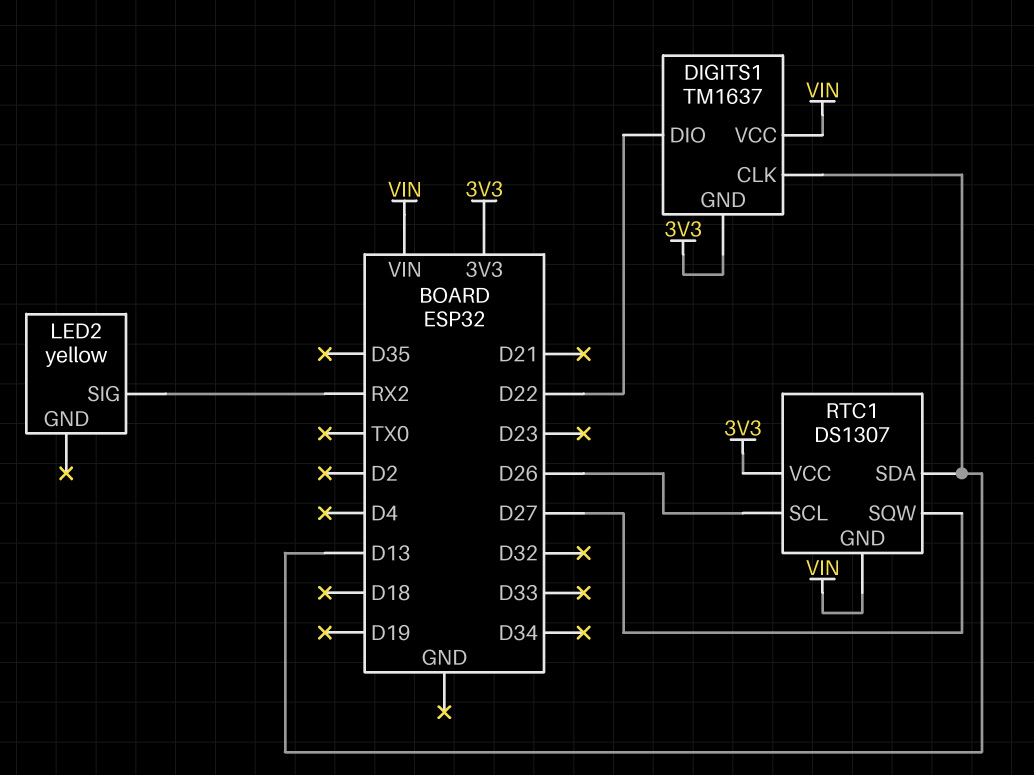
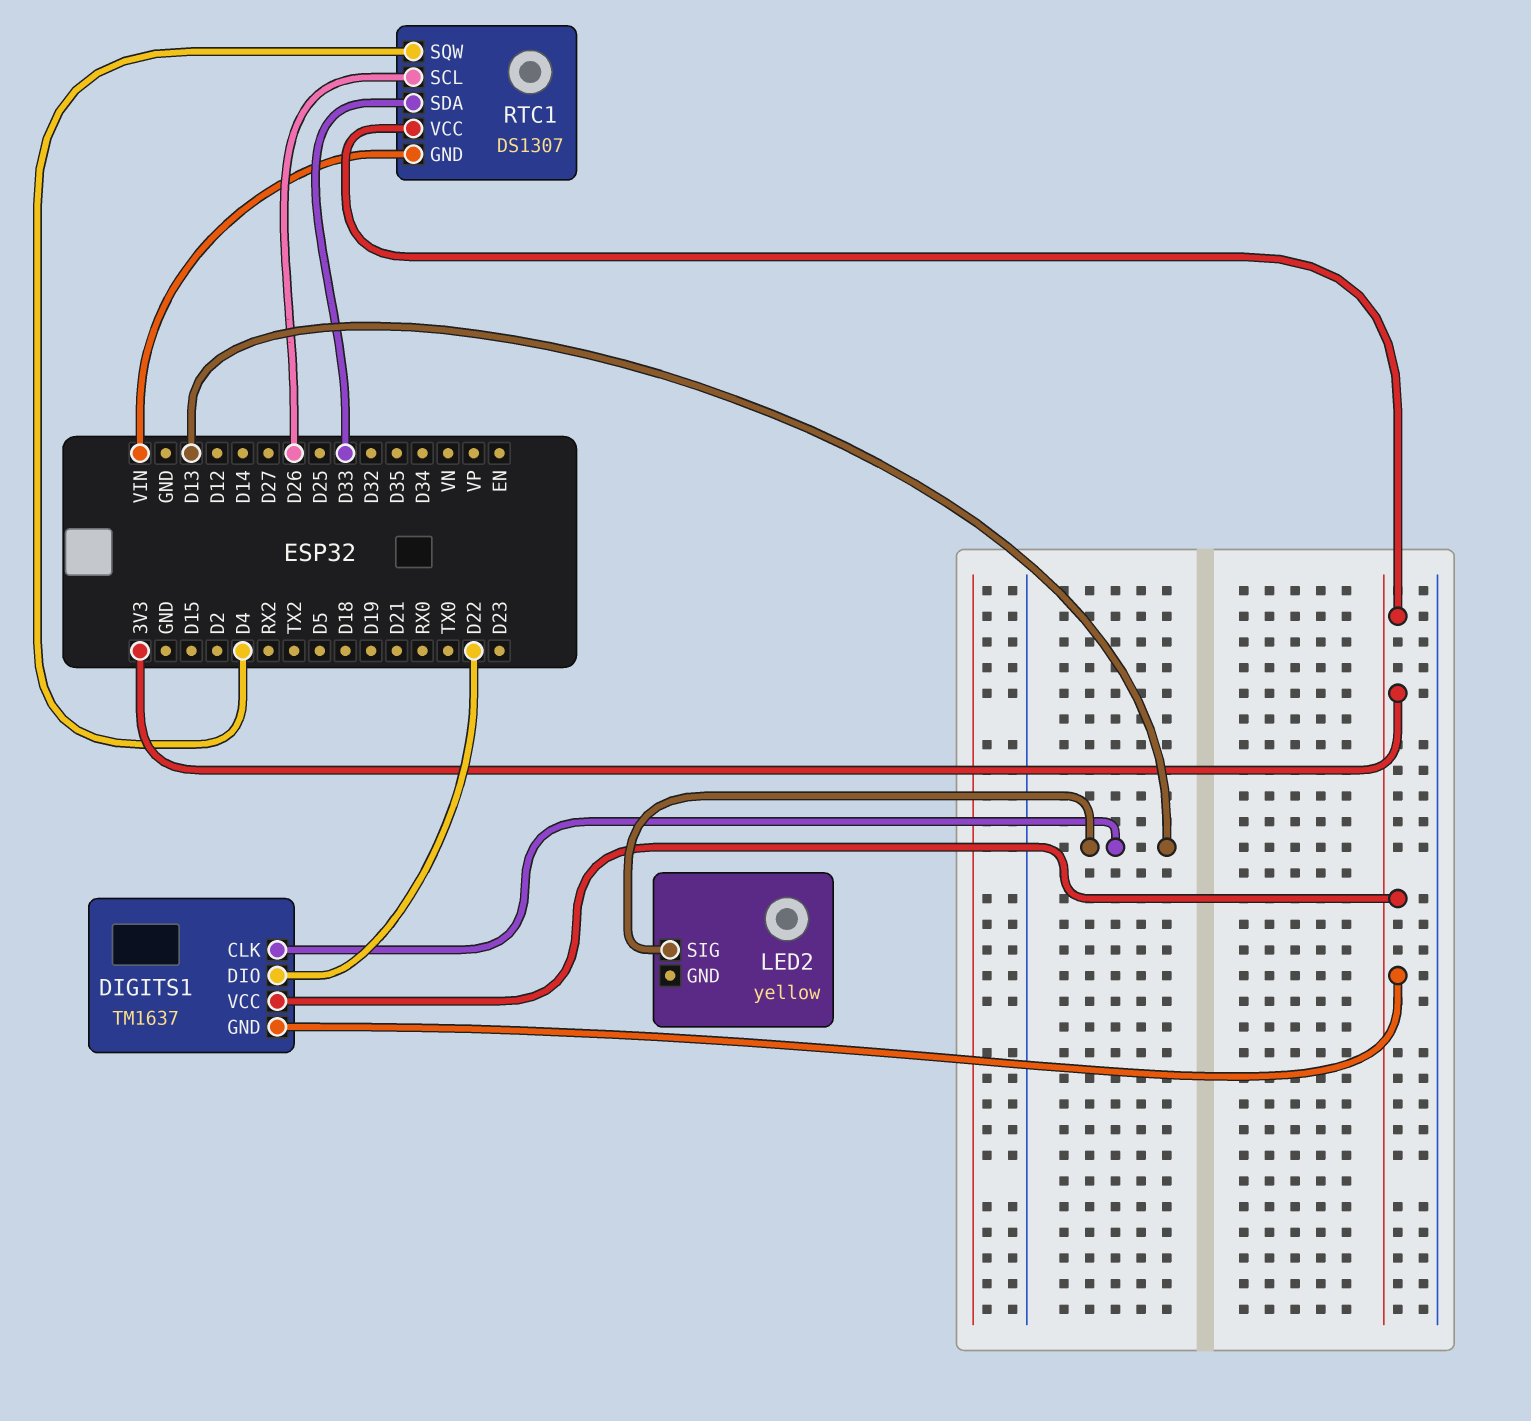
DIGITS1 pin VCC: VIN -> 3V3
LED2 pin SIG: RX2 -> D13
RTC1 pin SDA: D13 -> D33
RTC1 pin SQW: D27 -> D4

